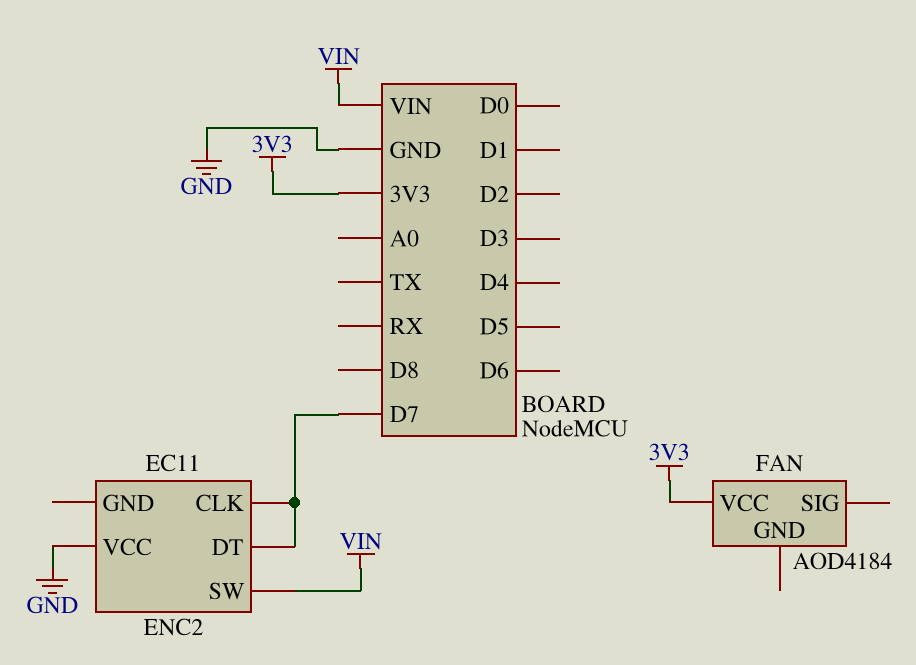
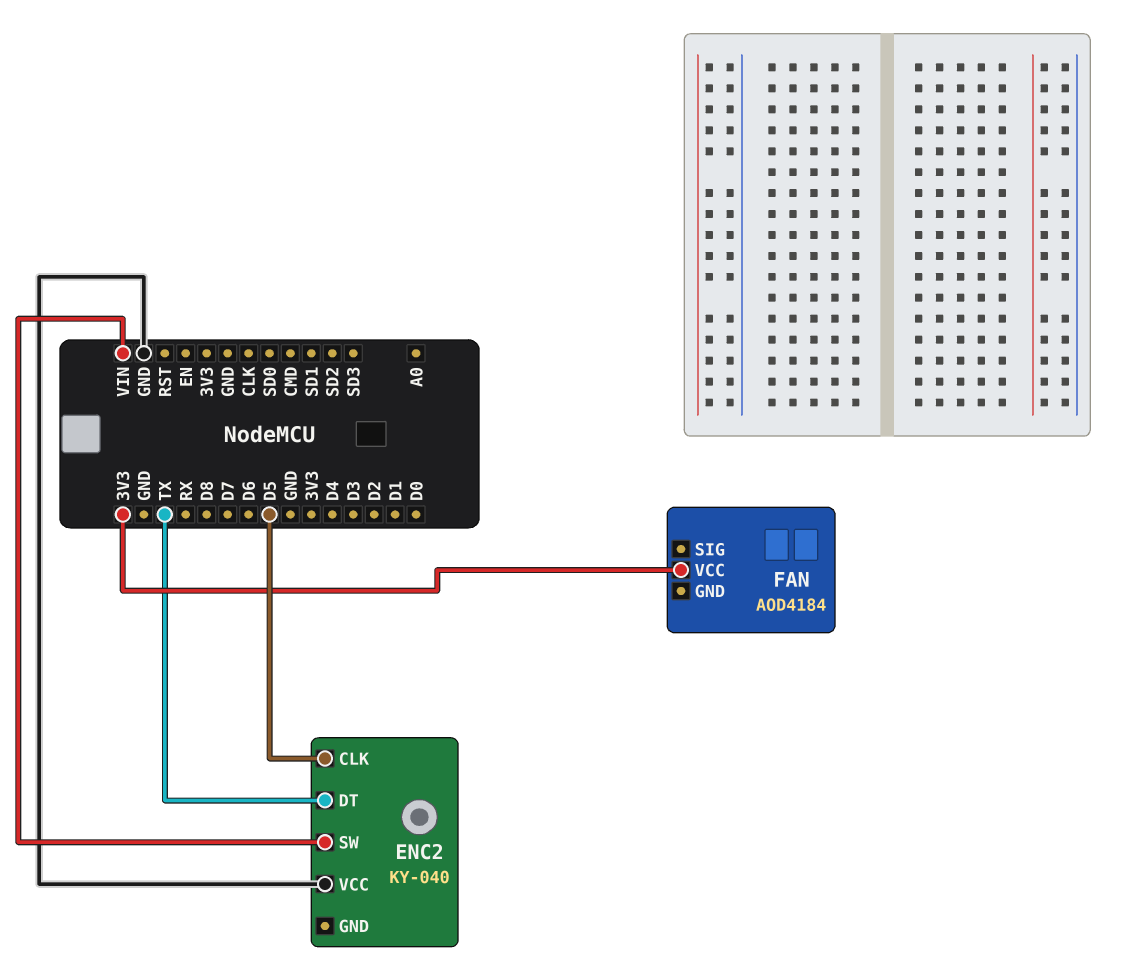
ENC2: EC11 -> KY-040
ENC2 pin CLK: D7 -> D5
ENC2 pin DT: D7 -> TX

